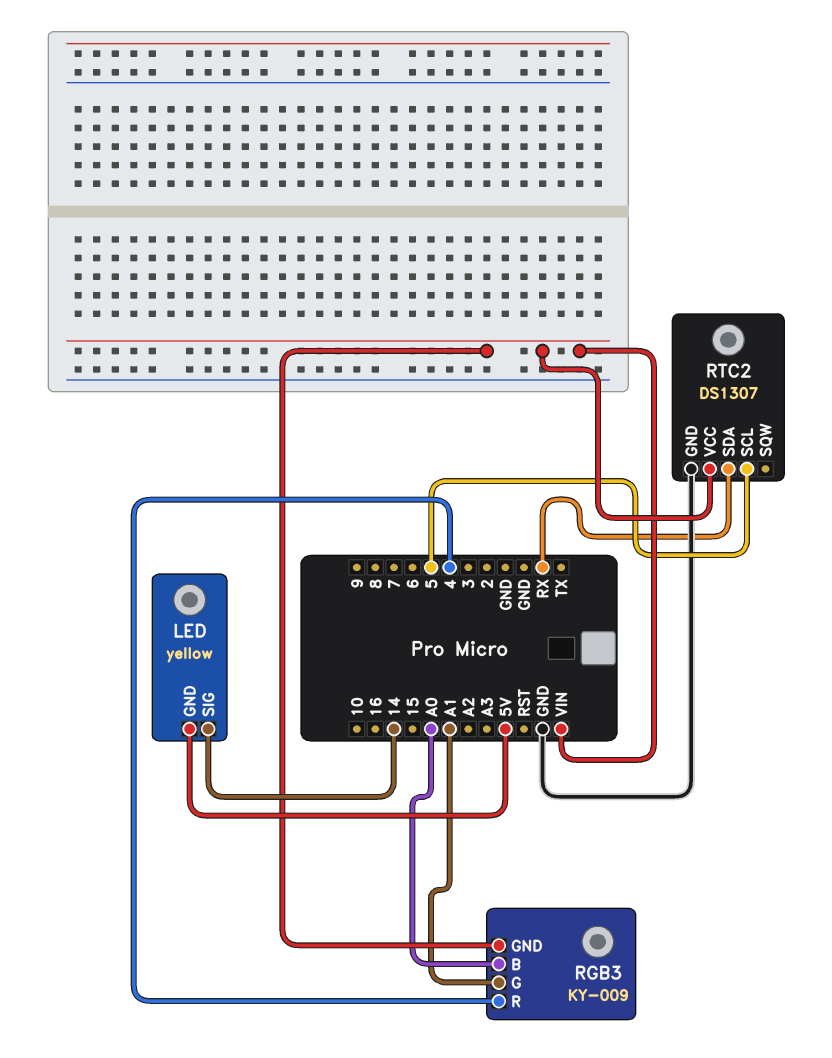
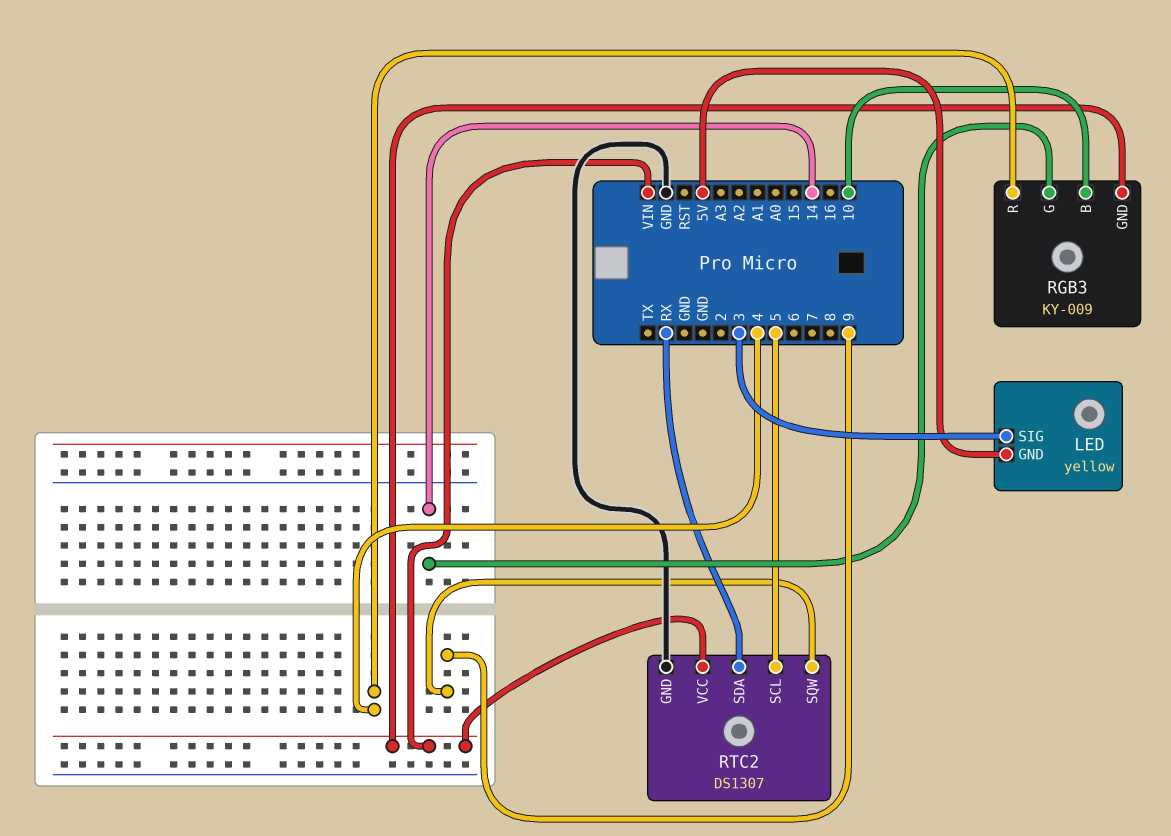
LED pin SIG: 14 -> 3
RGB3 pin B: A0 -> 10
RGB3 pin G: A1 -> 14
RTC2 pin SQW: none -> 9

